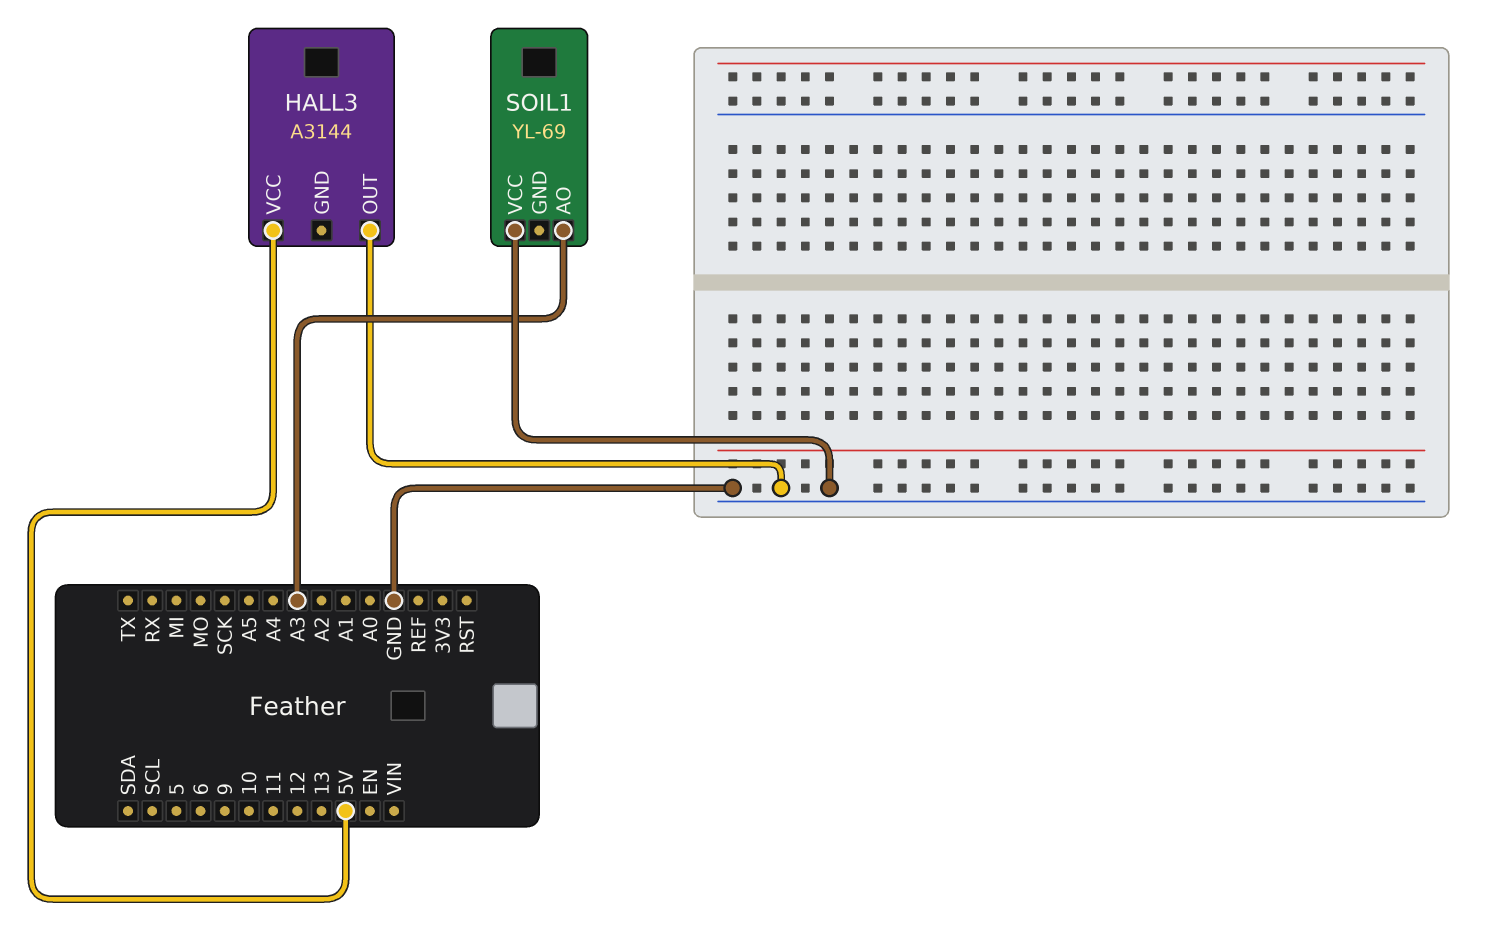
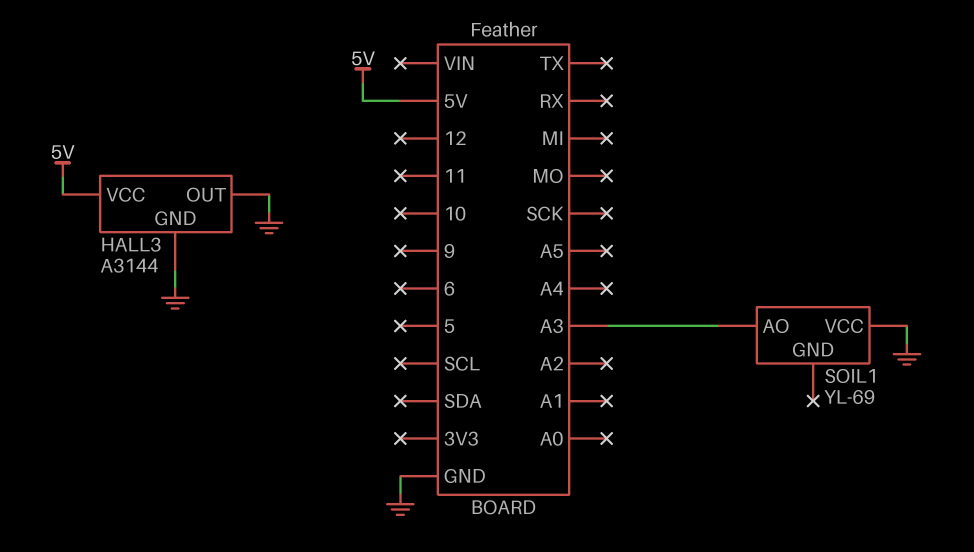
HALL3 pin GND: none -> GND

